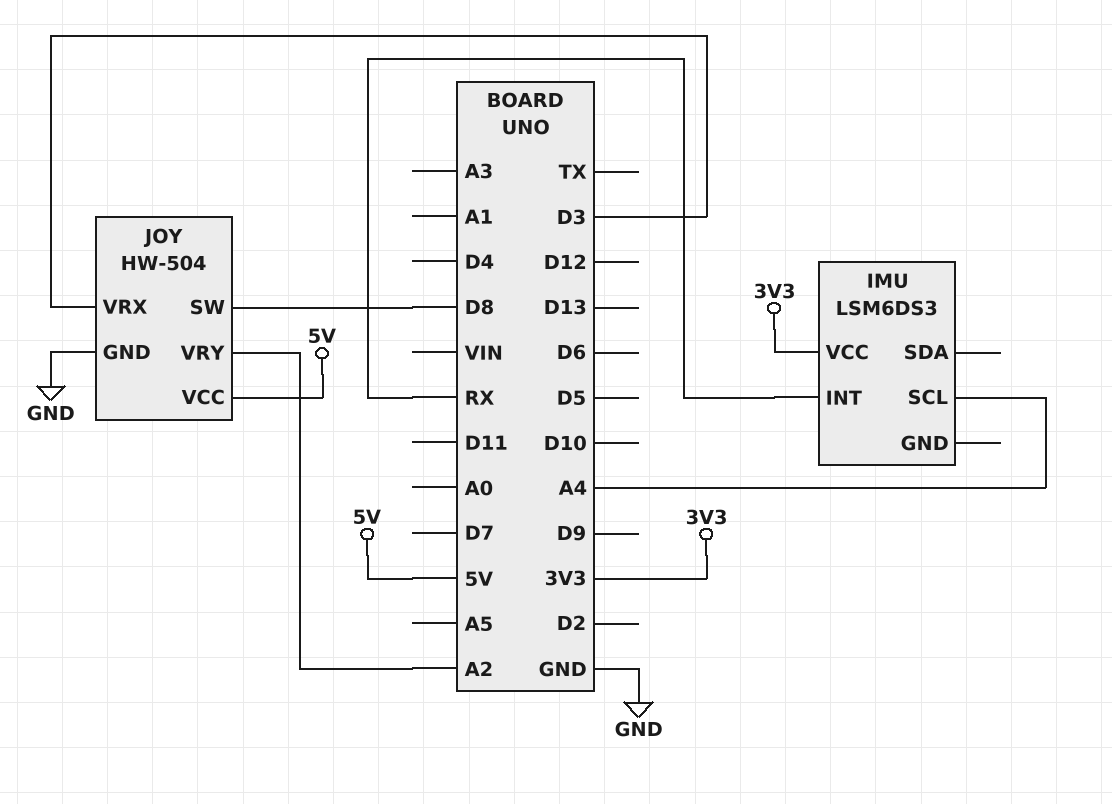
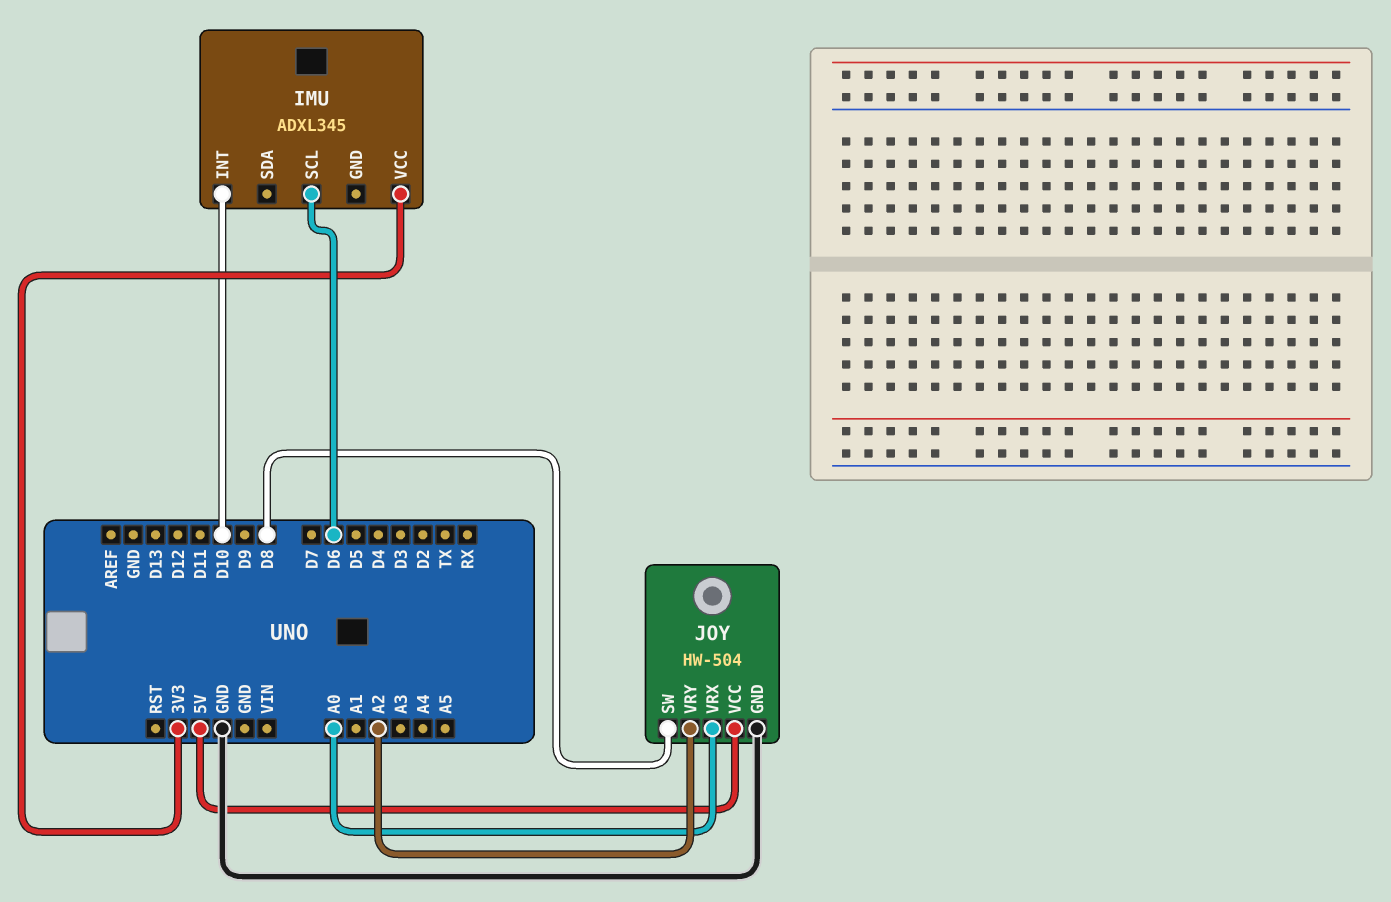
IMU: LSM6DS3 -> ADXL345
IMU pin INT: RX -> D10
IMU pin SCL: A4 -> D6
JOY pin VRX: D3 -> A0

